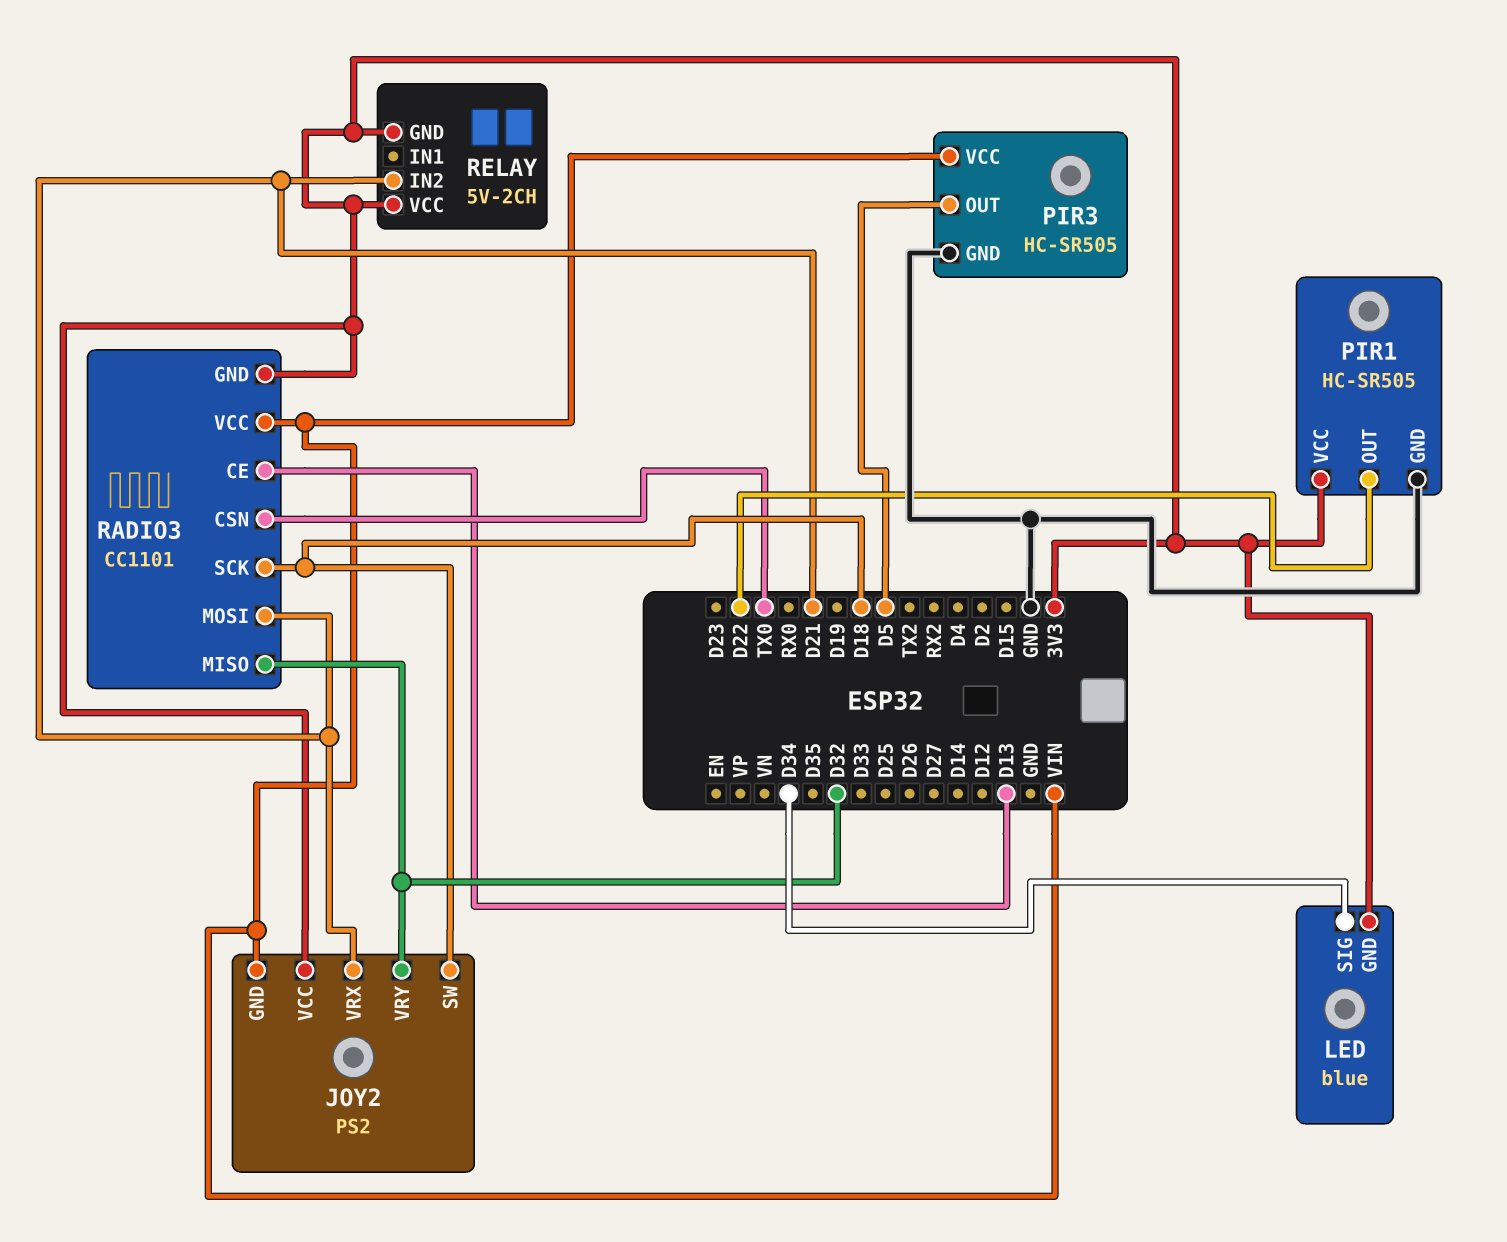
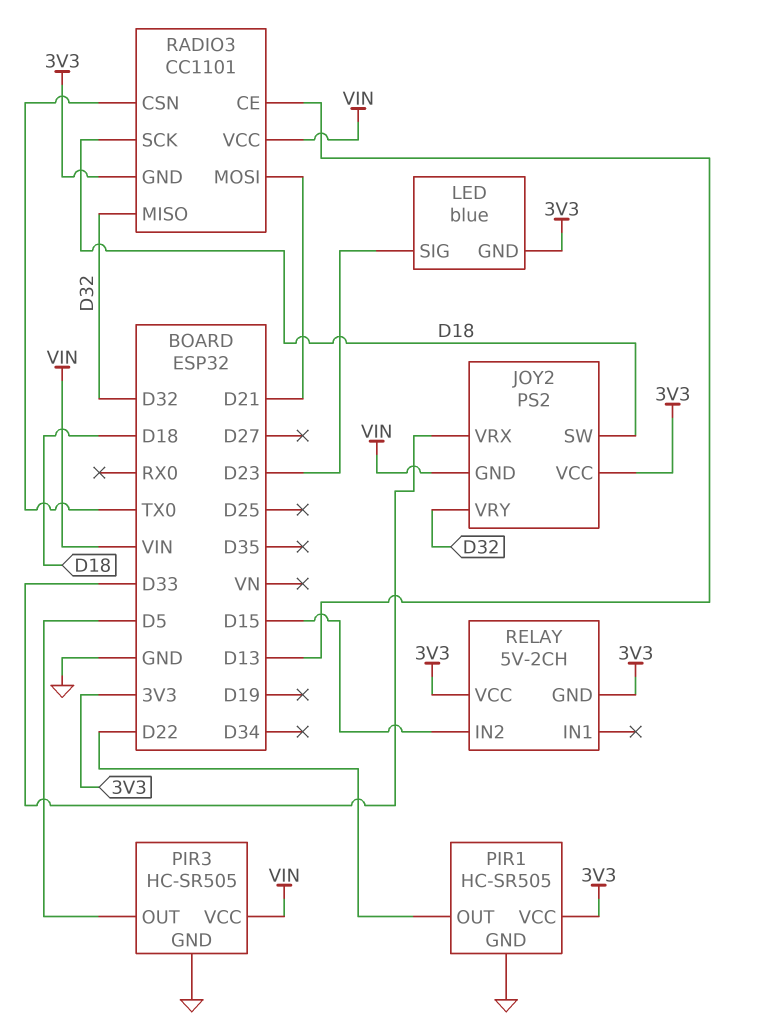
JOY2 pin VRX: D21 -> D33
LED pin SIG: D34 -> D23
RELAY pin IN2: D21 -> D15

